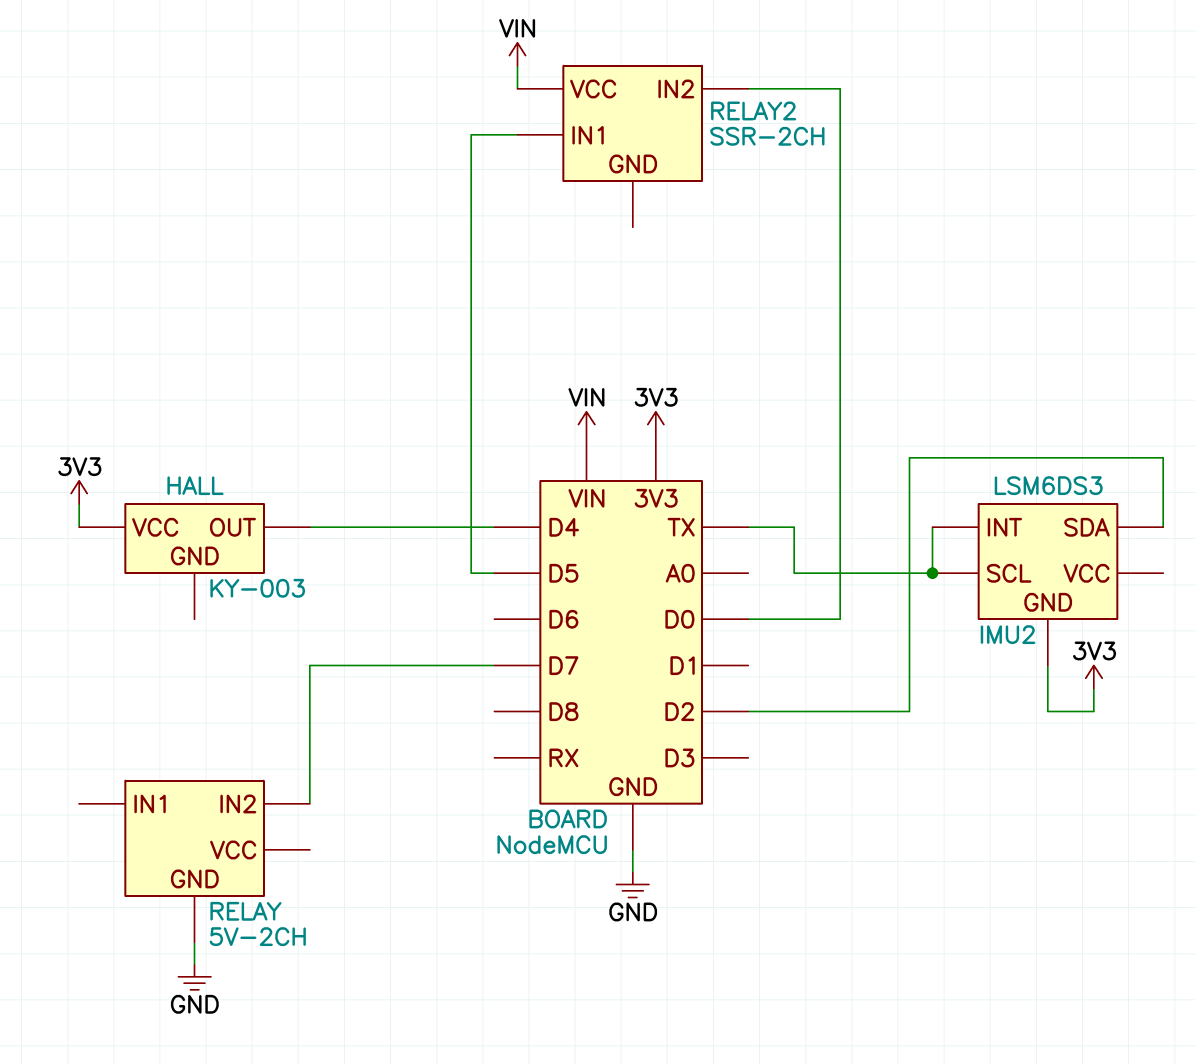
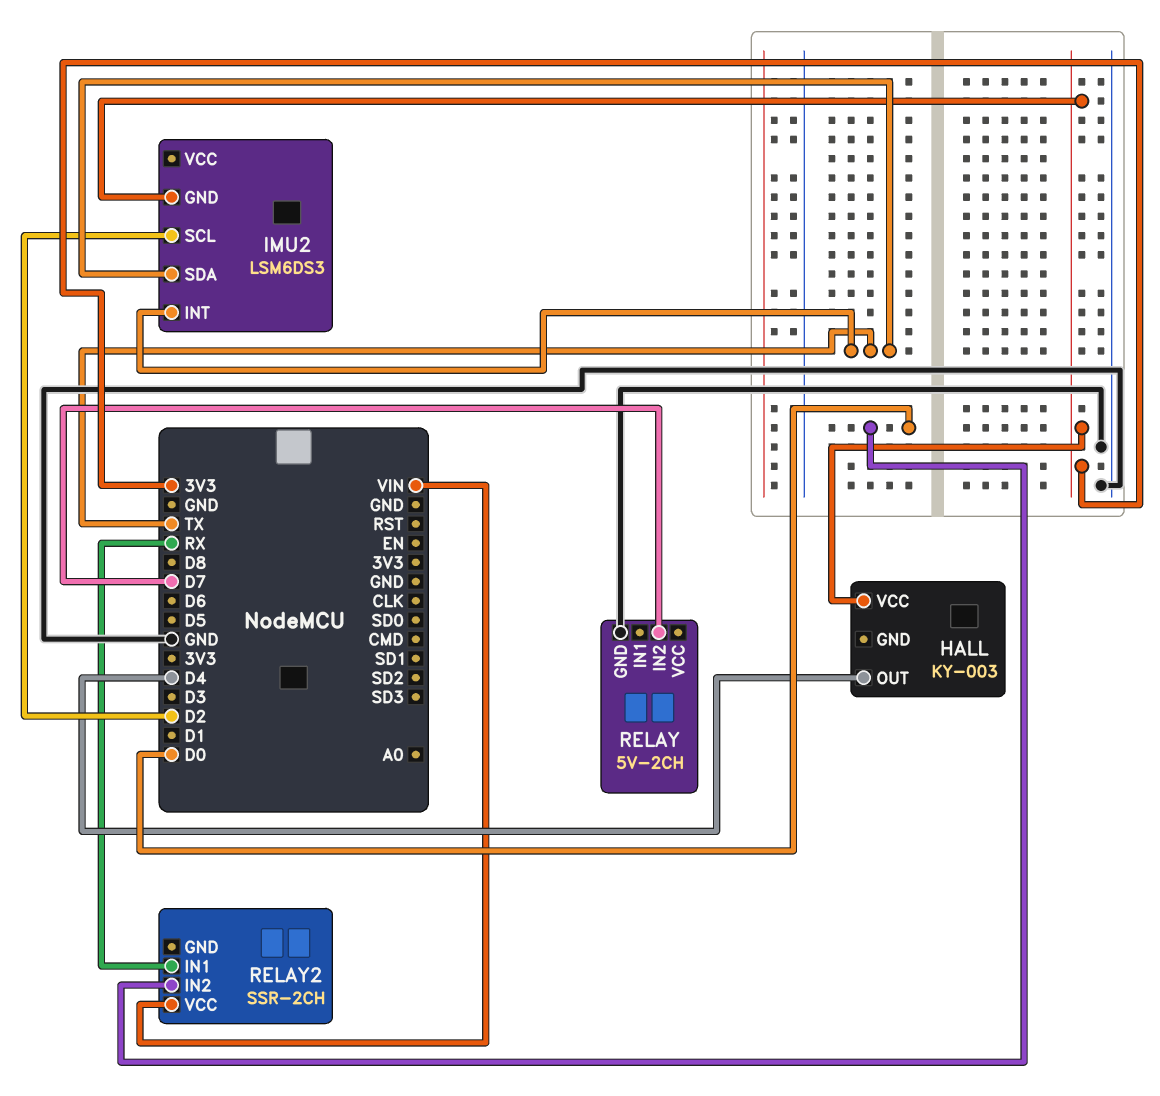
IMU2 pin SCL: TX -> D2
IMU2 pin SDA: D2 -> TX
RELAY2 pin IN1: D5 -> RX

